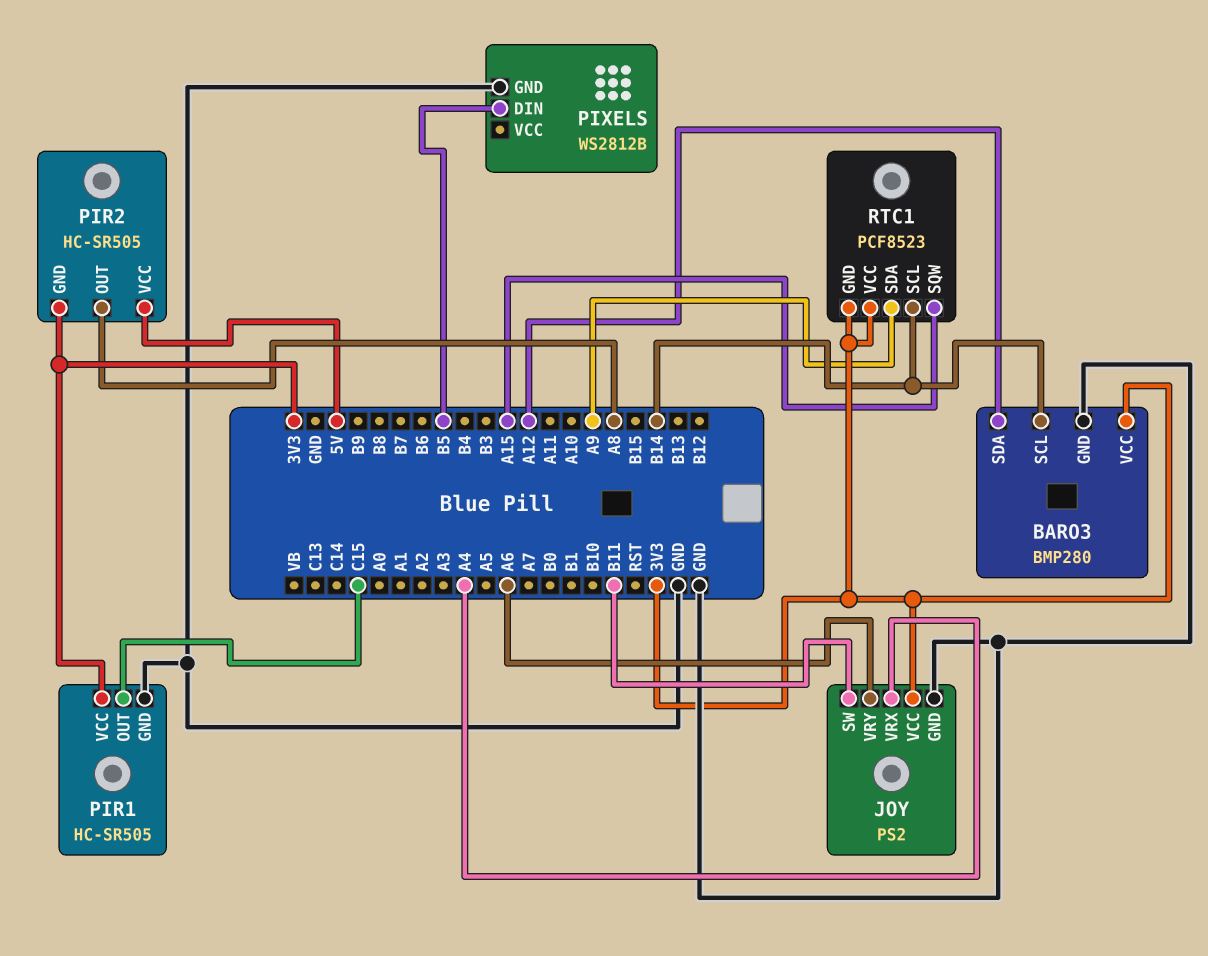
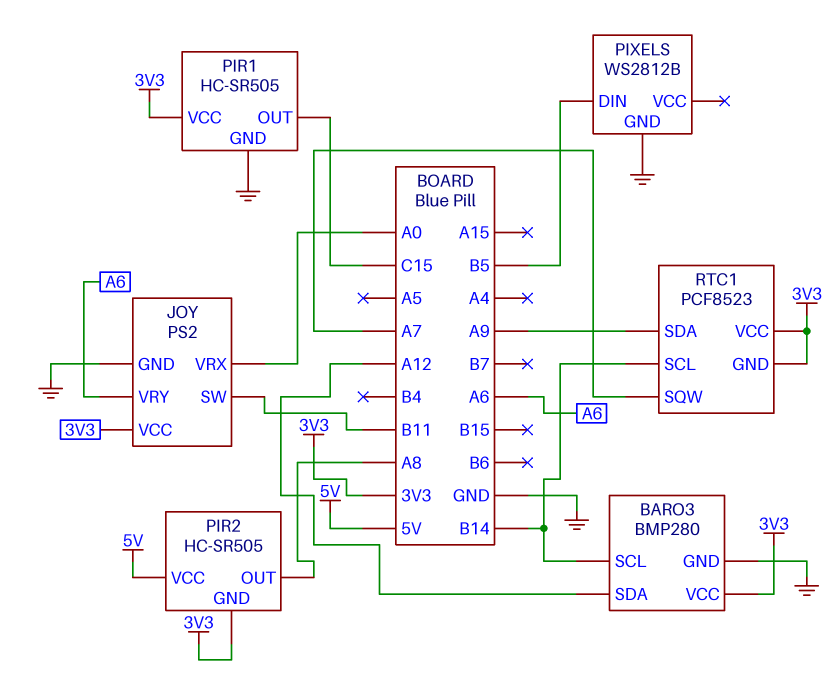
JOY pin VRX: A4 -> A0
RTC1 pin SQW: A15 -> A7

